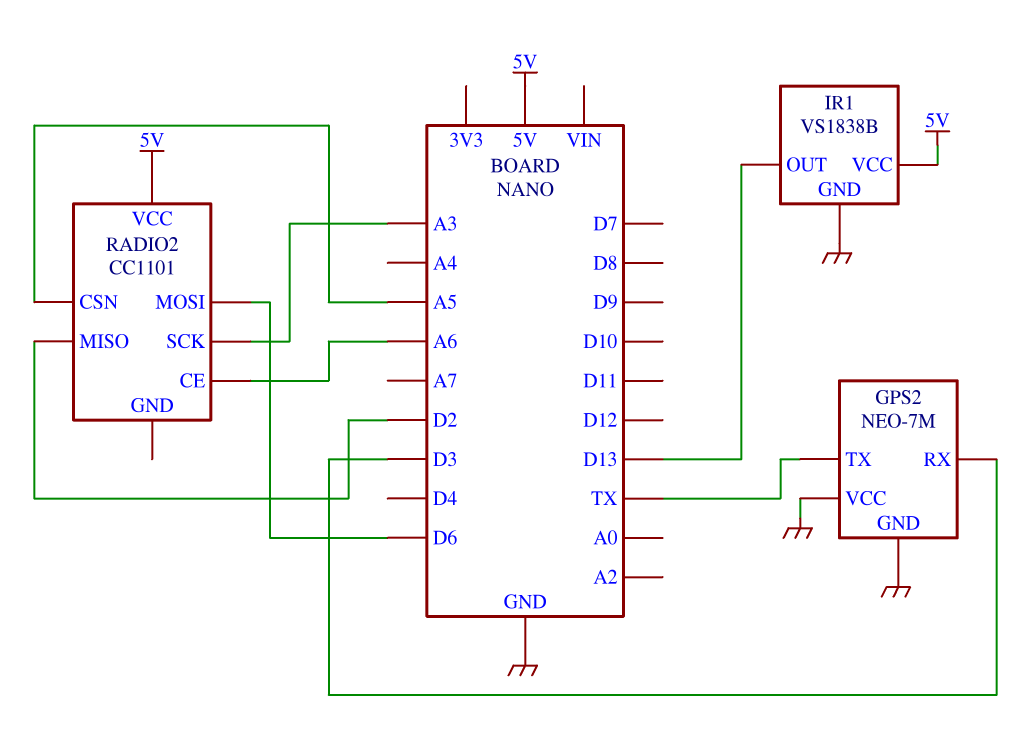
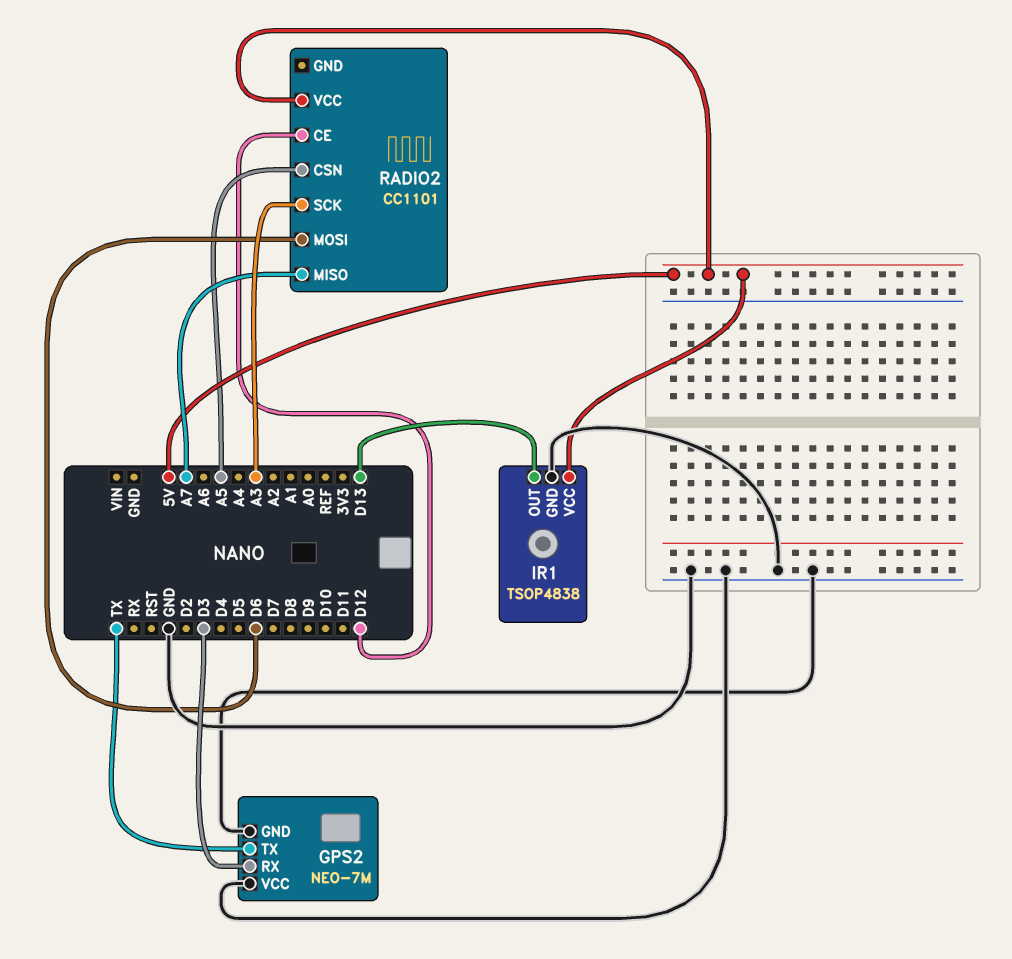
IR1: VS1838B -> TSOP4838
RADIO2 pin CE: A6 -> D12
RADIO2 pin MISO: D2 -> A7

